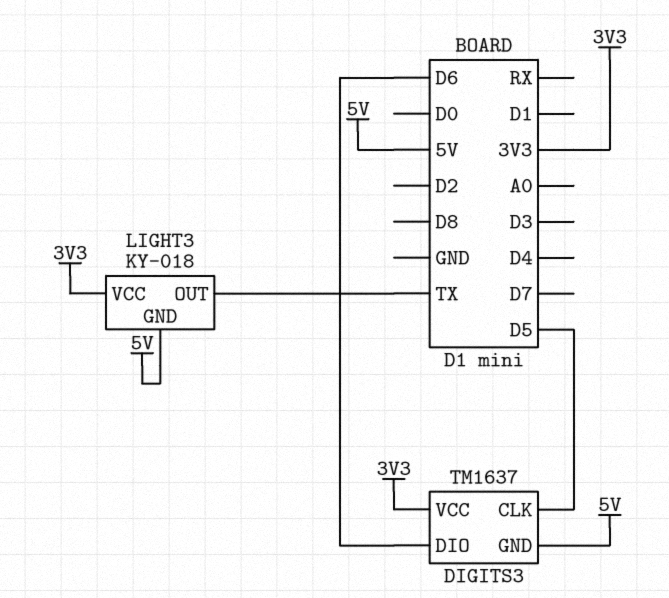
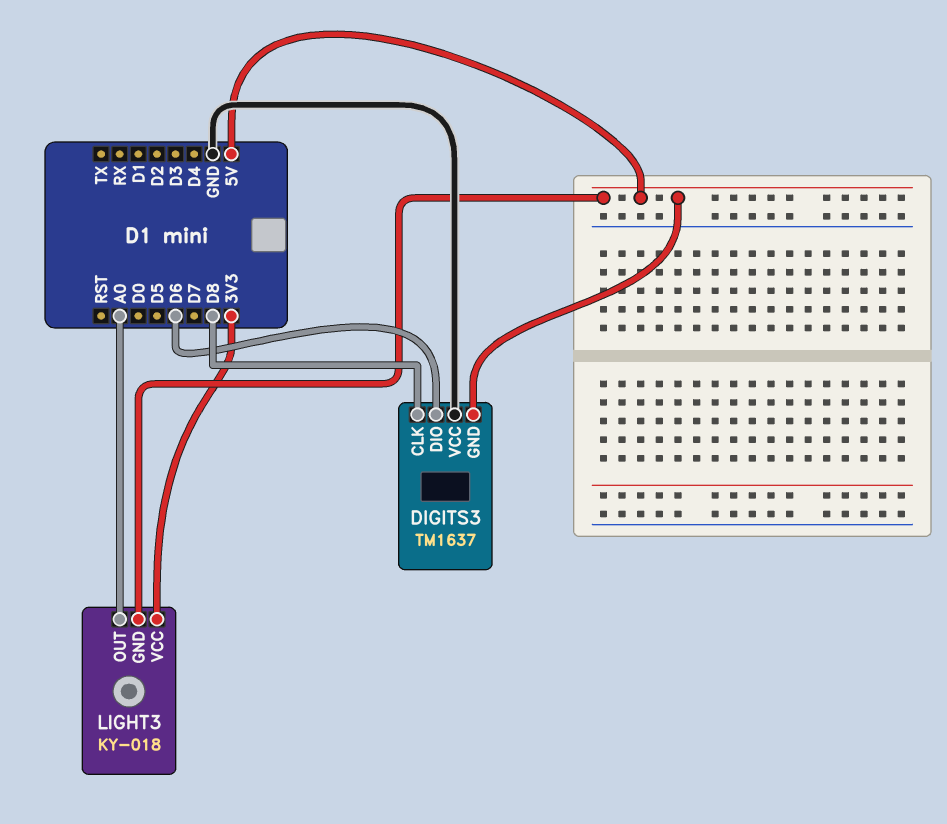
DIGITS3 pin CLK: D5 -> D8
DIGITS3 pin VCC: 3V3 -> GND
LIGHT3 pin OUT: TX -> A0

